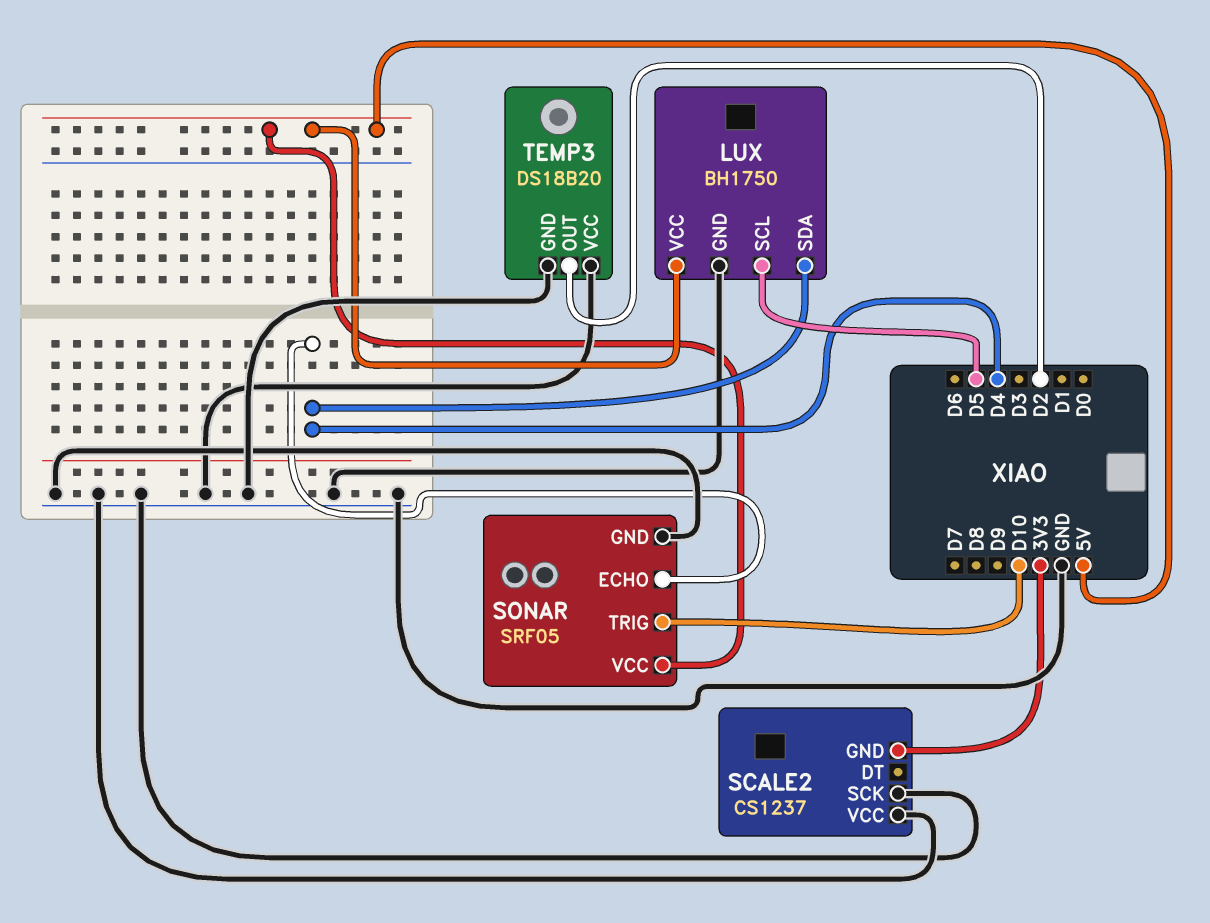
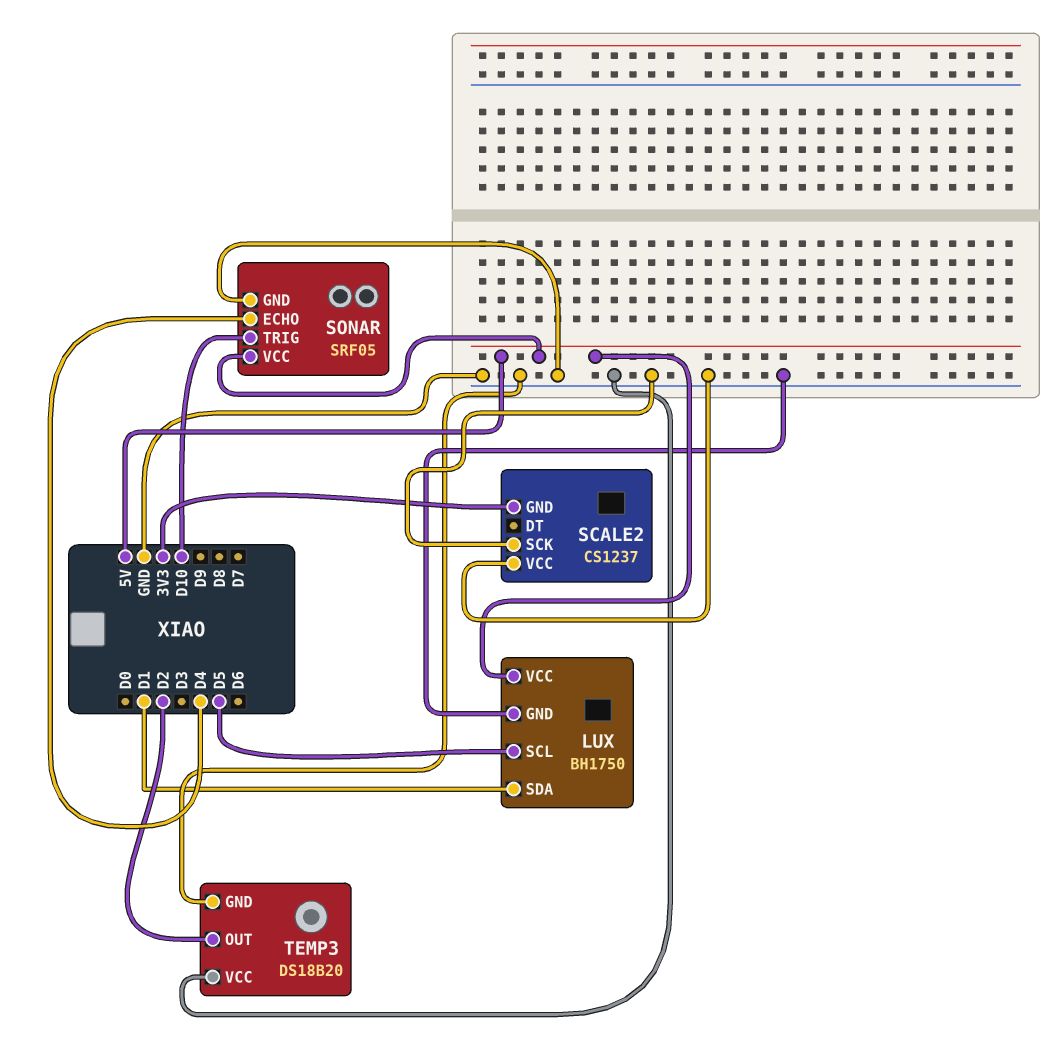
LUX pin SDA: D4 -> D1

